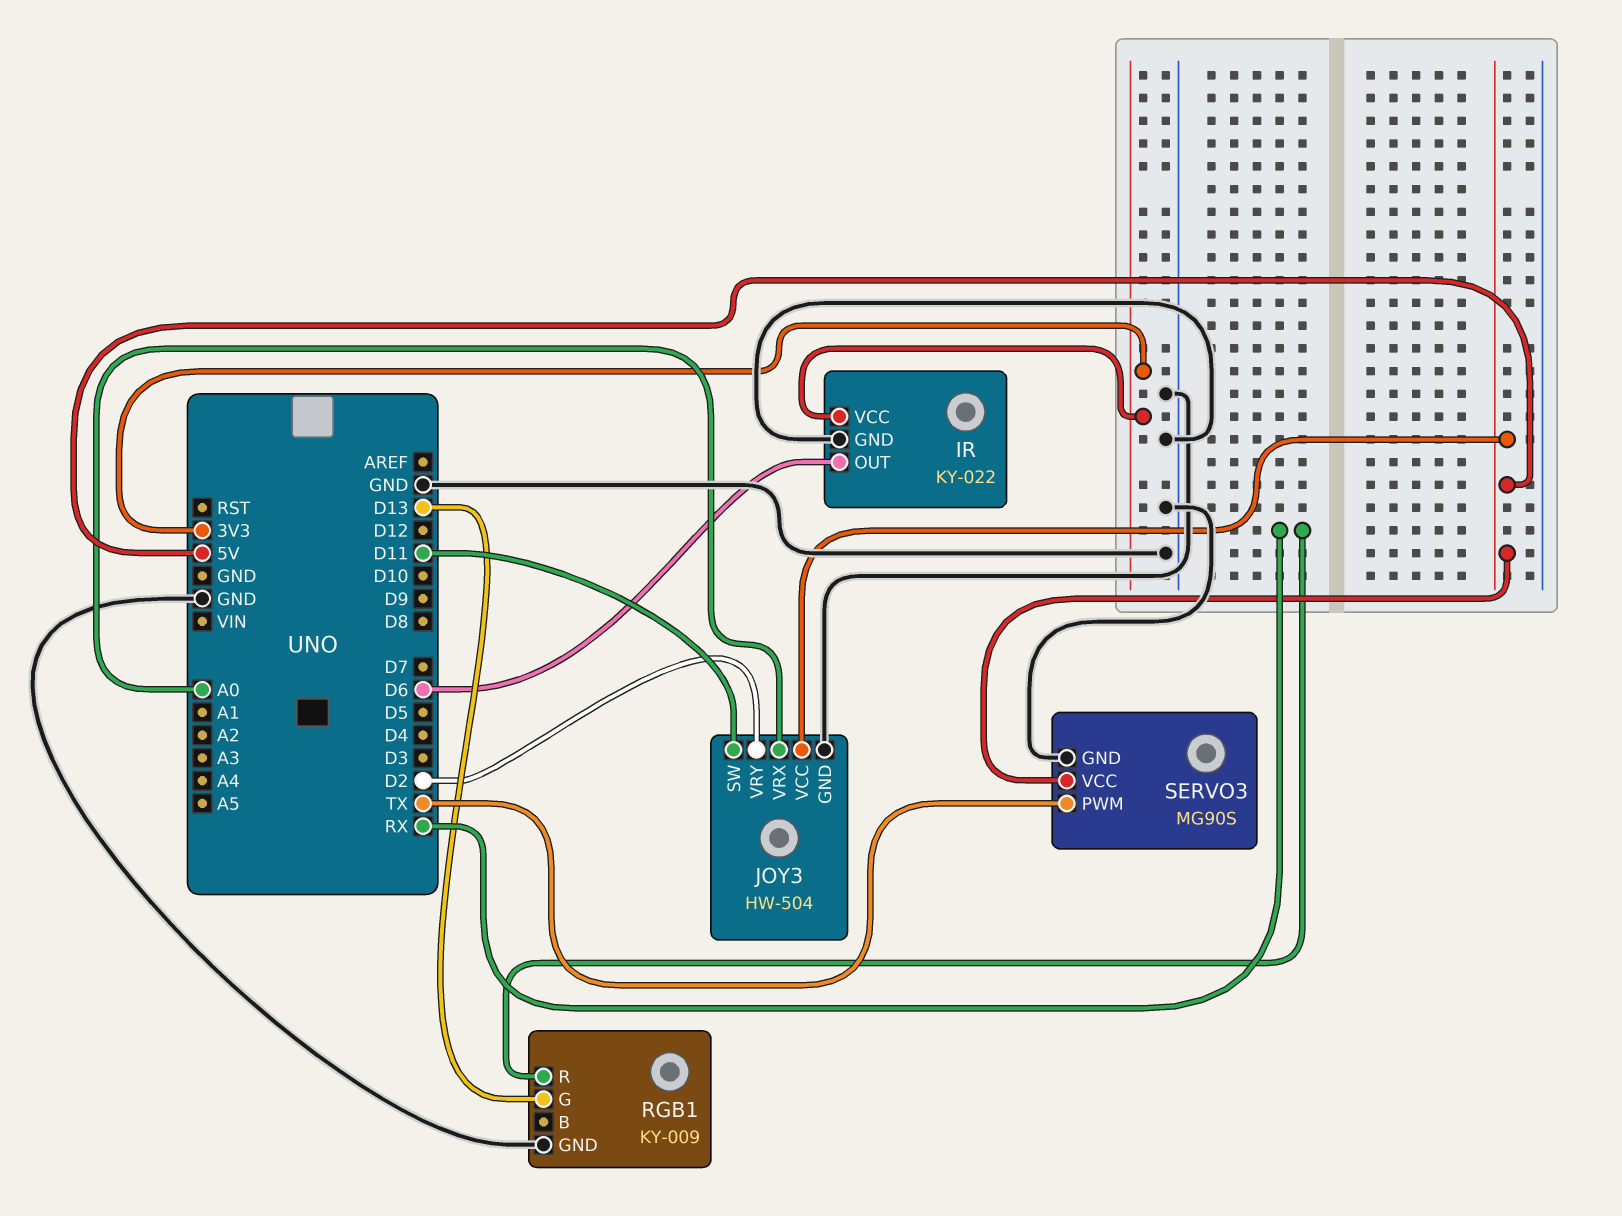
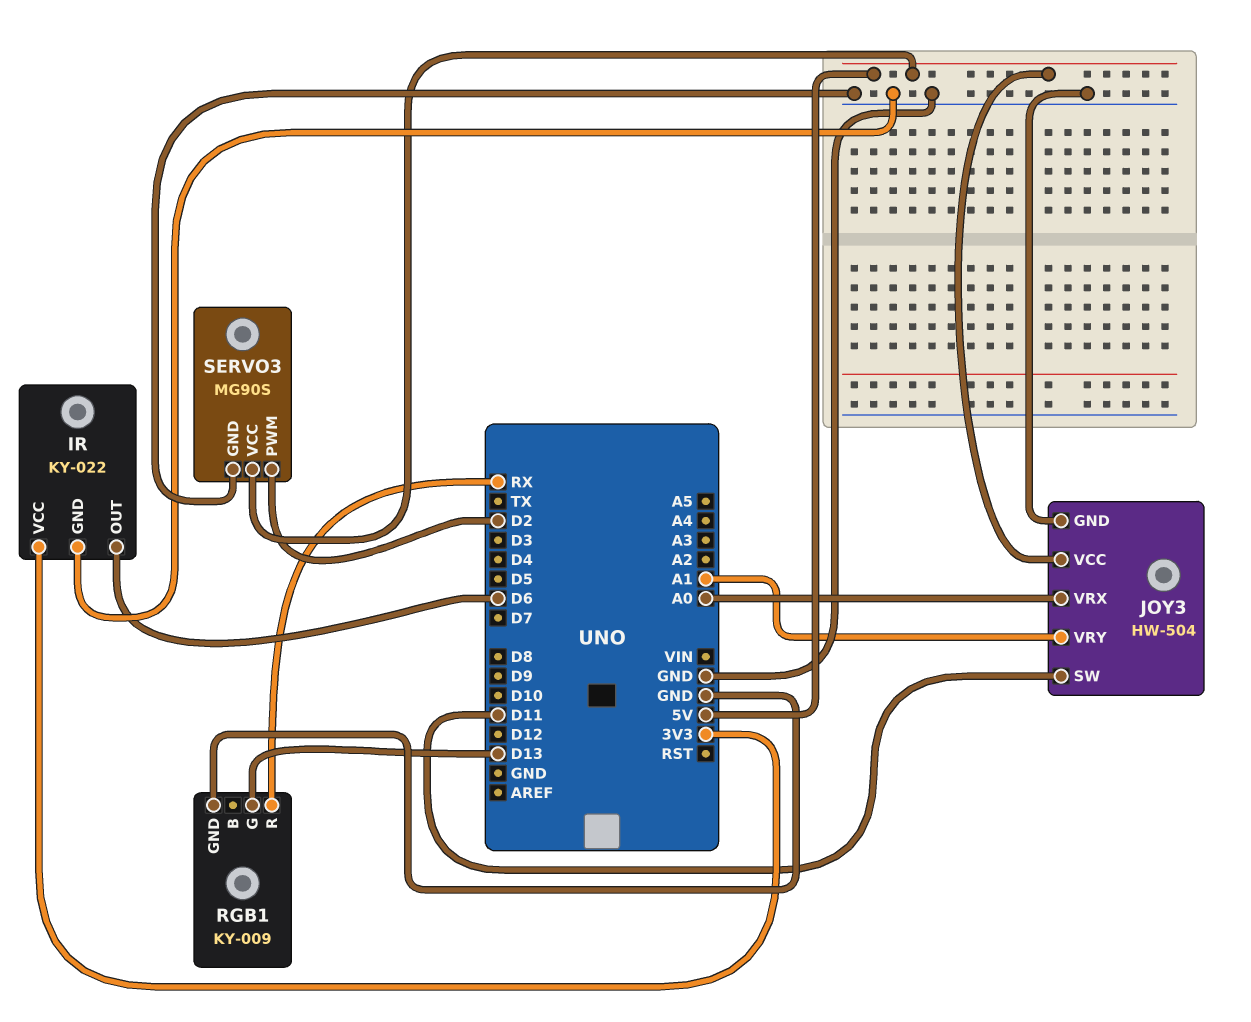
JOY3 pin VRY: D2 -> A1
SERVO3 pin PWM: TX -> D2

